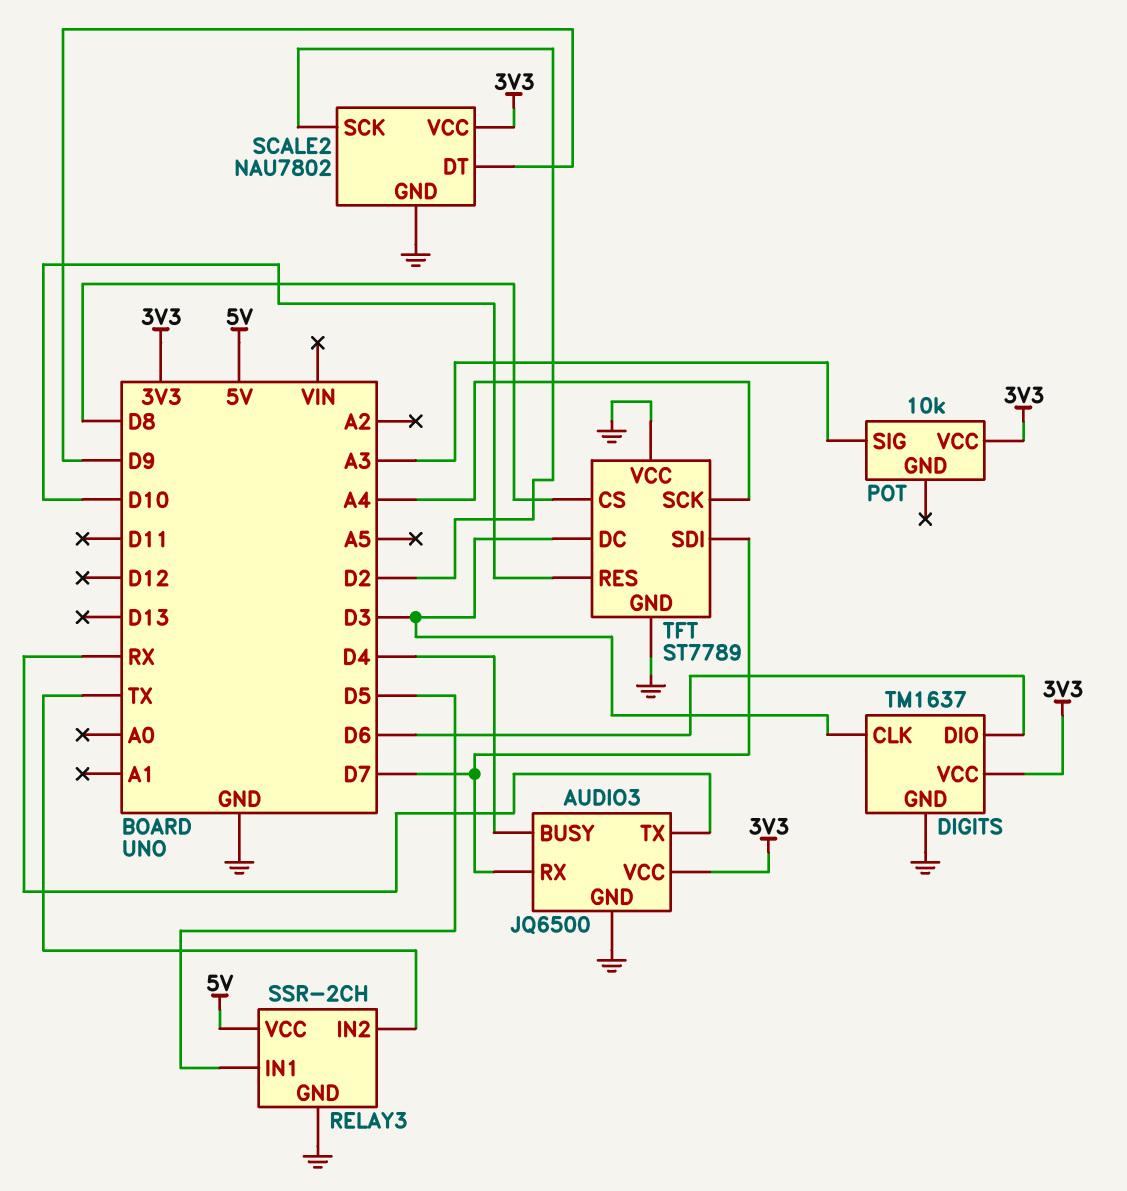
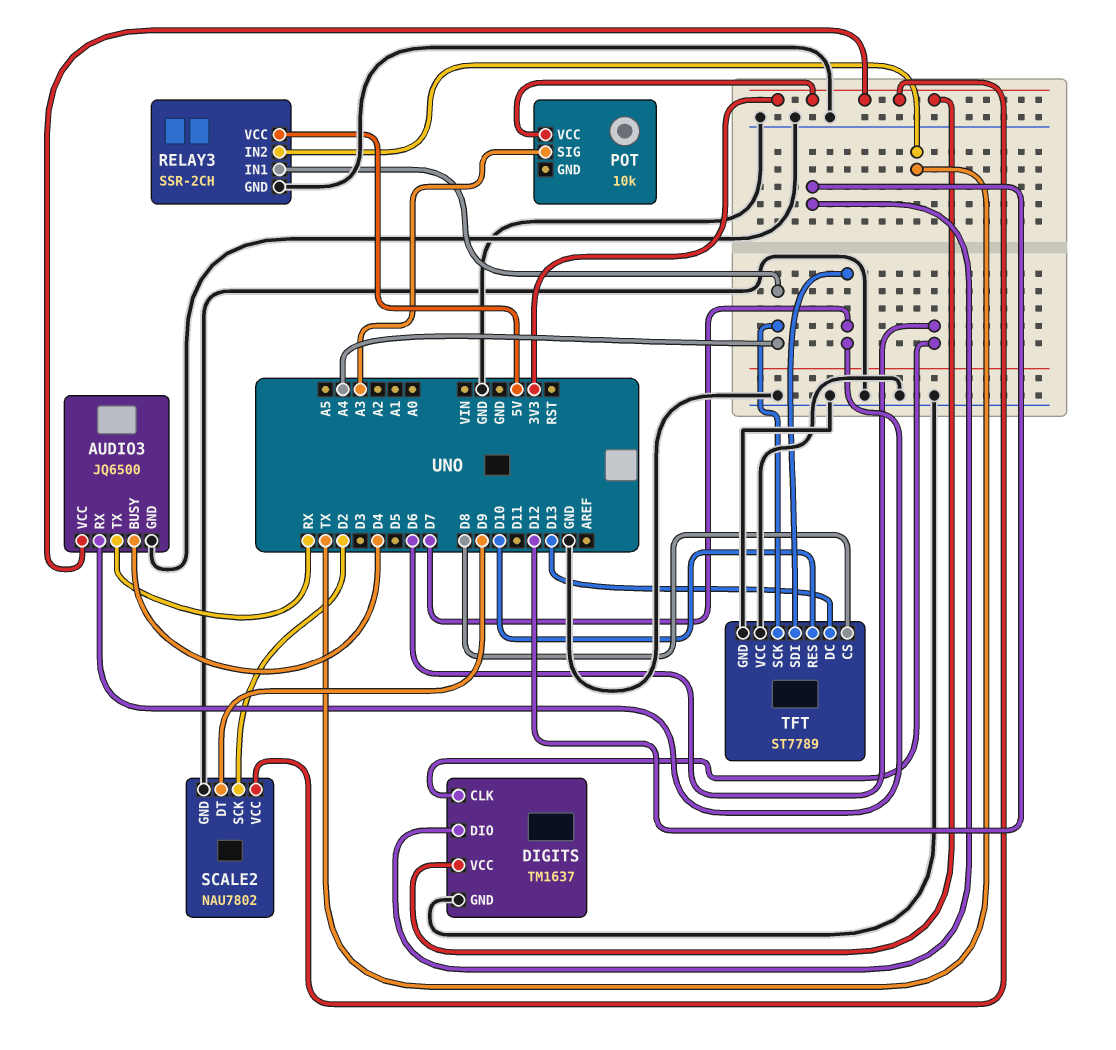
DIGITS pin CLK: D3 -> D6
DIGITS pin DIO: D6 -> D12
RELAY3 pin IN1: D5 -> A4
TFT pin DC: D3 -> D13

